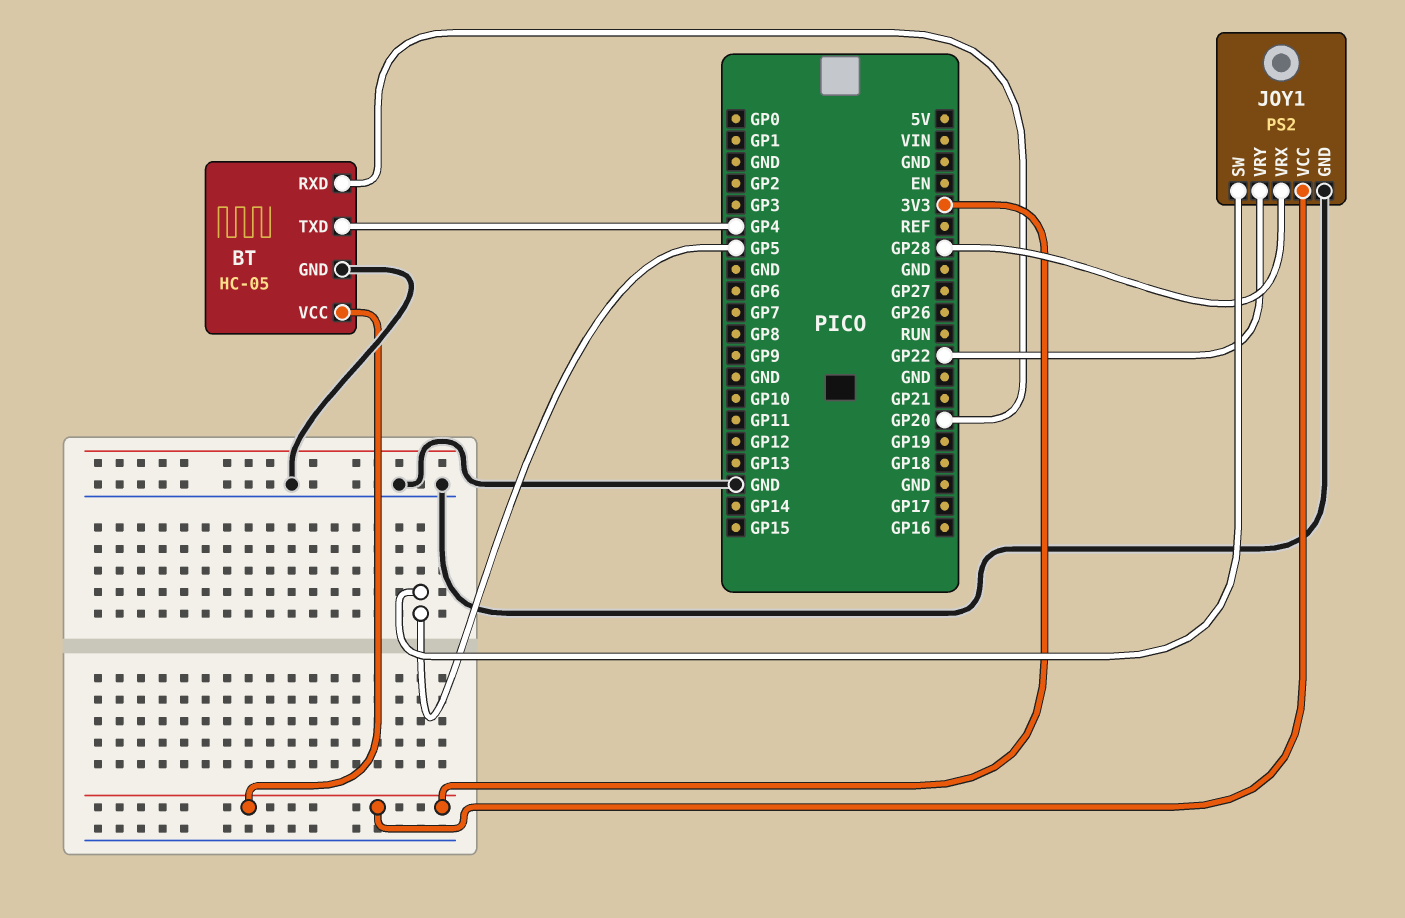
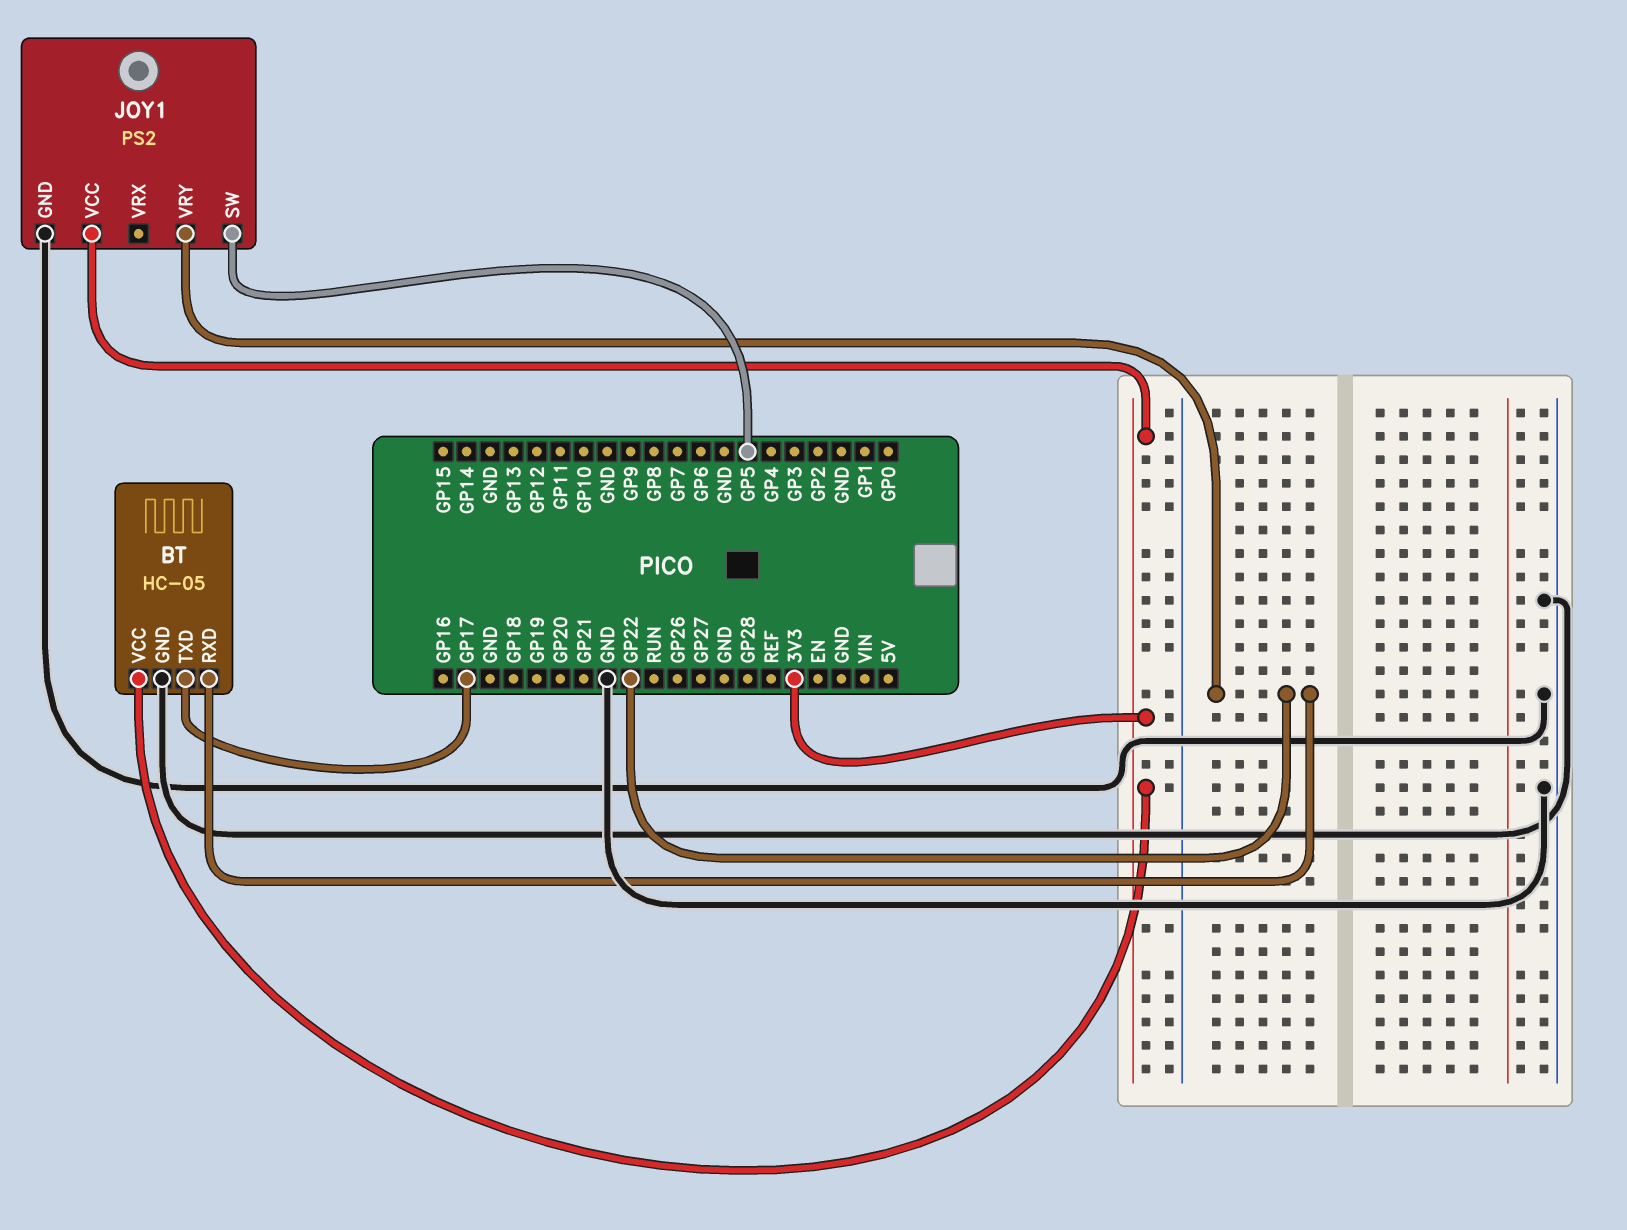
BT pin RXD: GP20 -> GP22
BT pin TXD: GP4 -> GP17
JOY1 pin VRX: GP28 -> none

